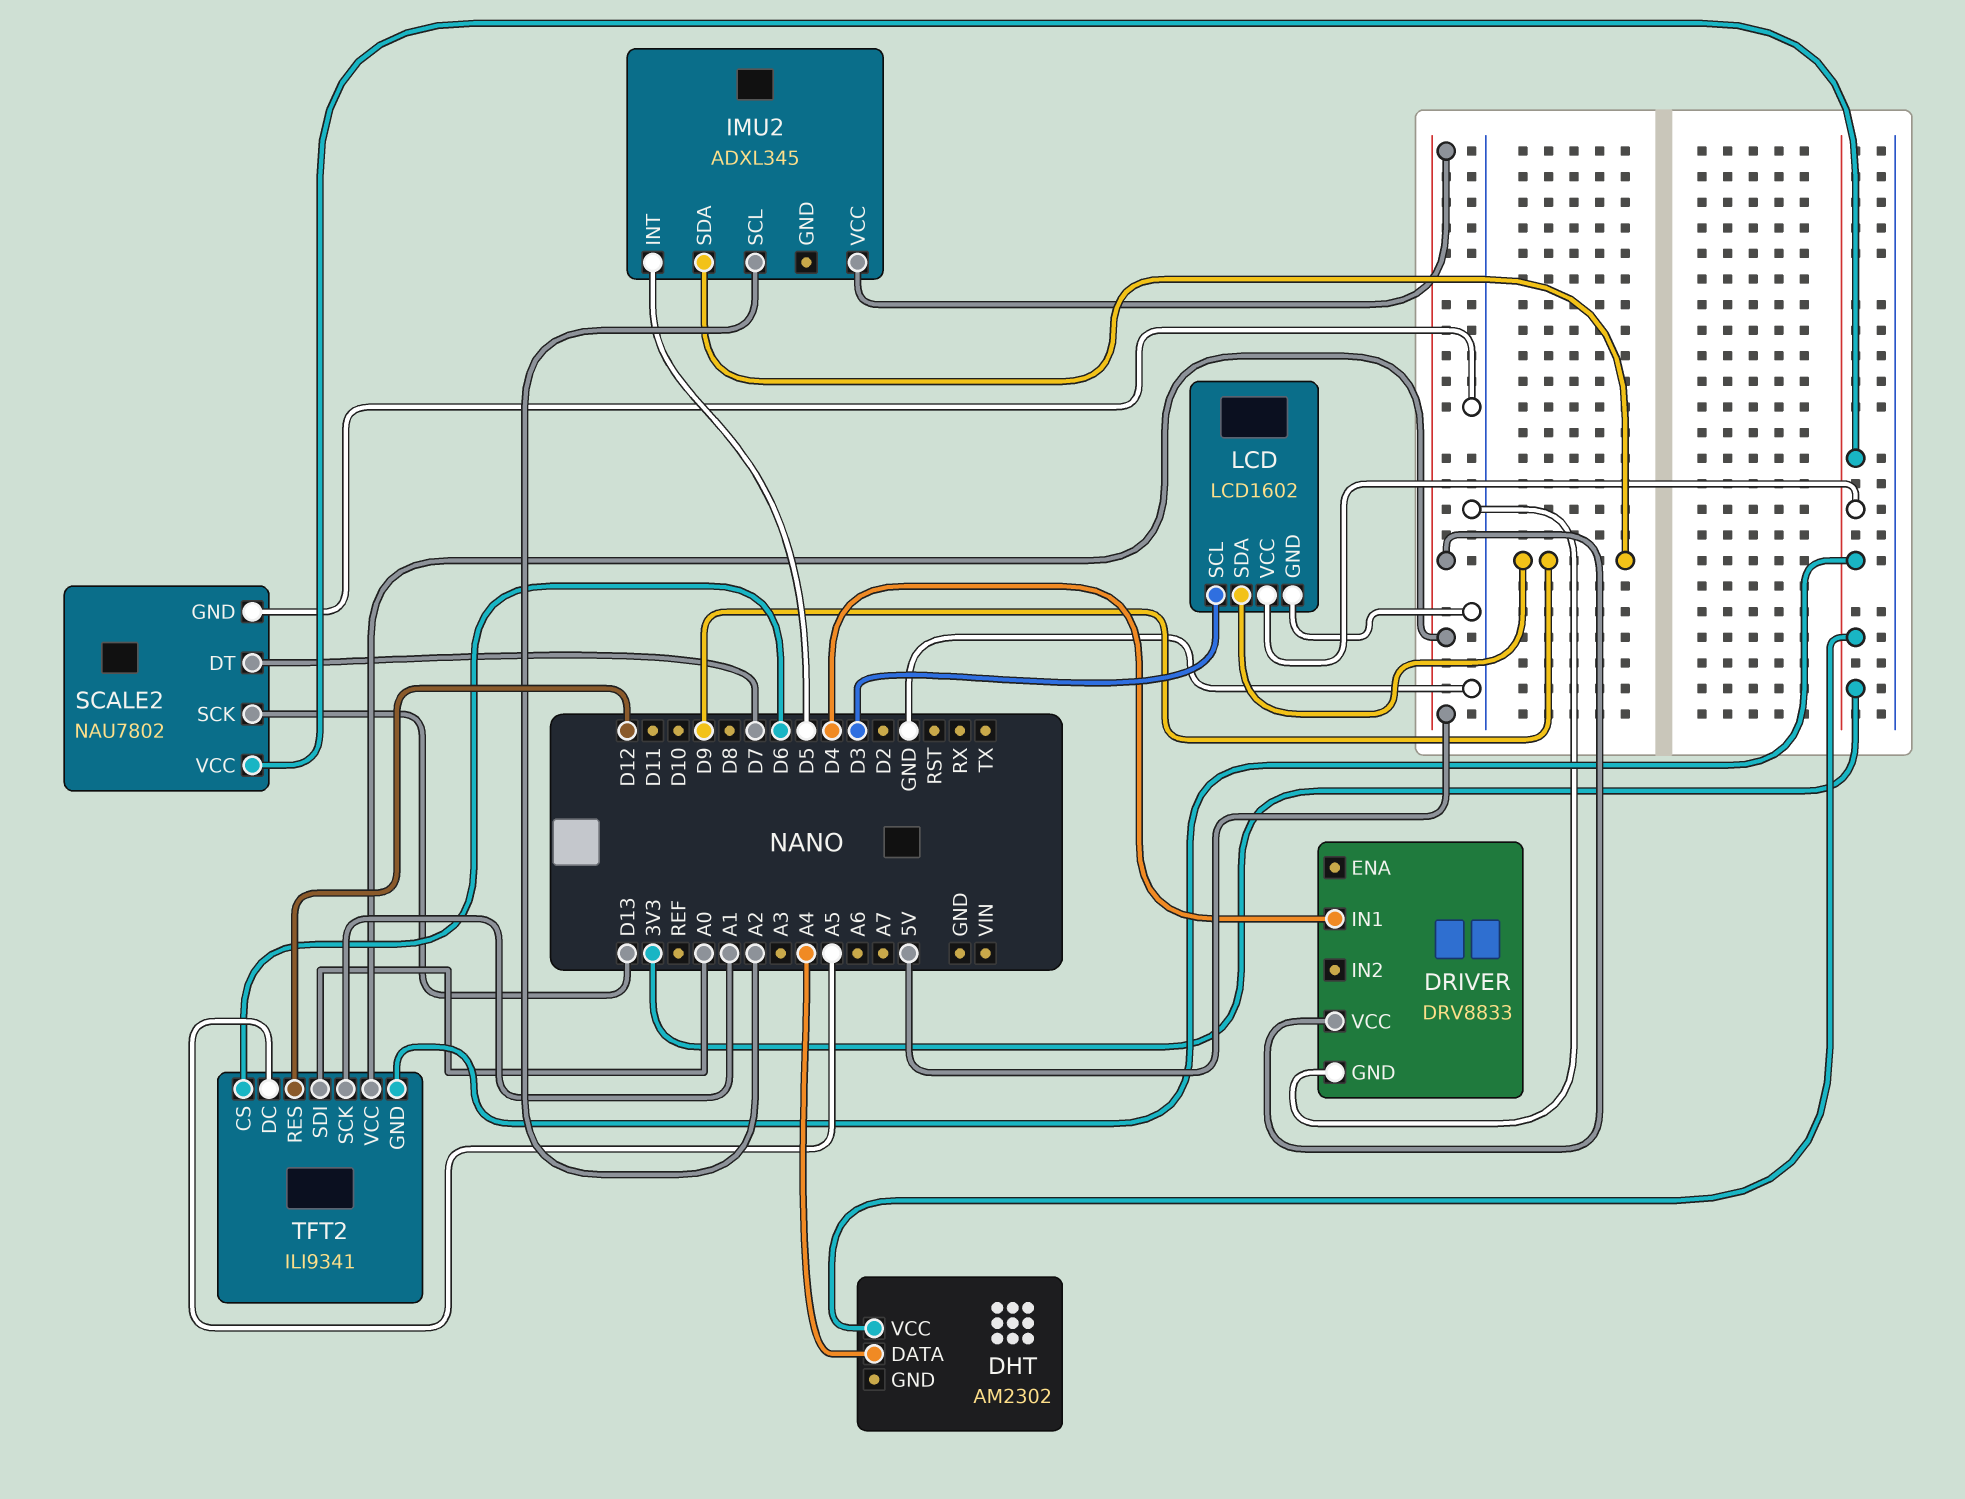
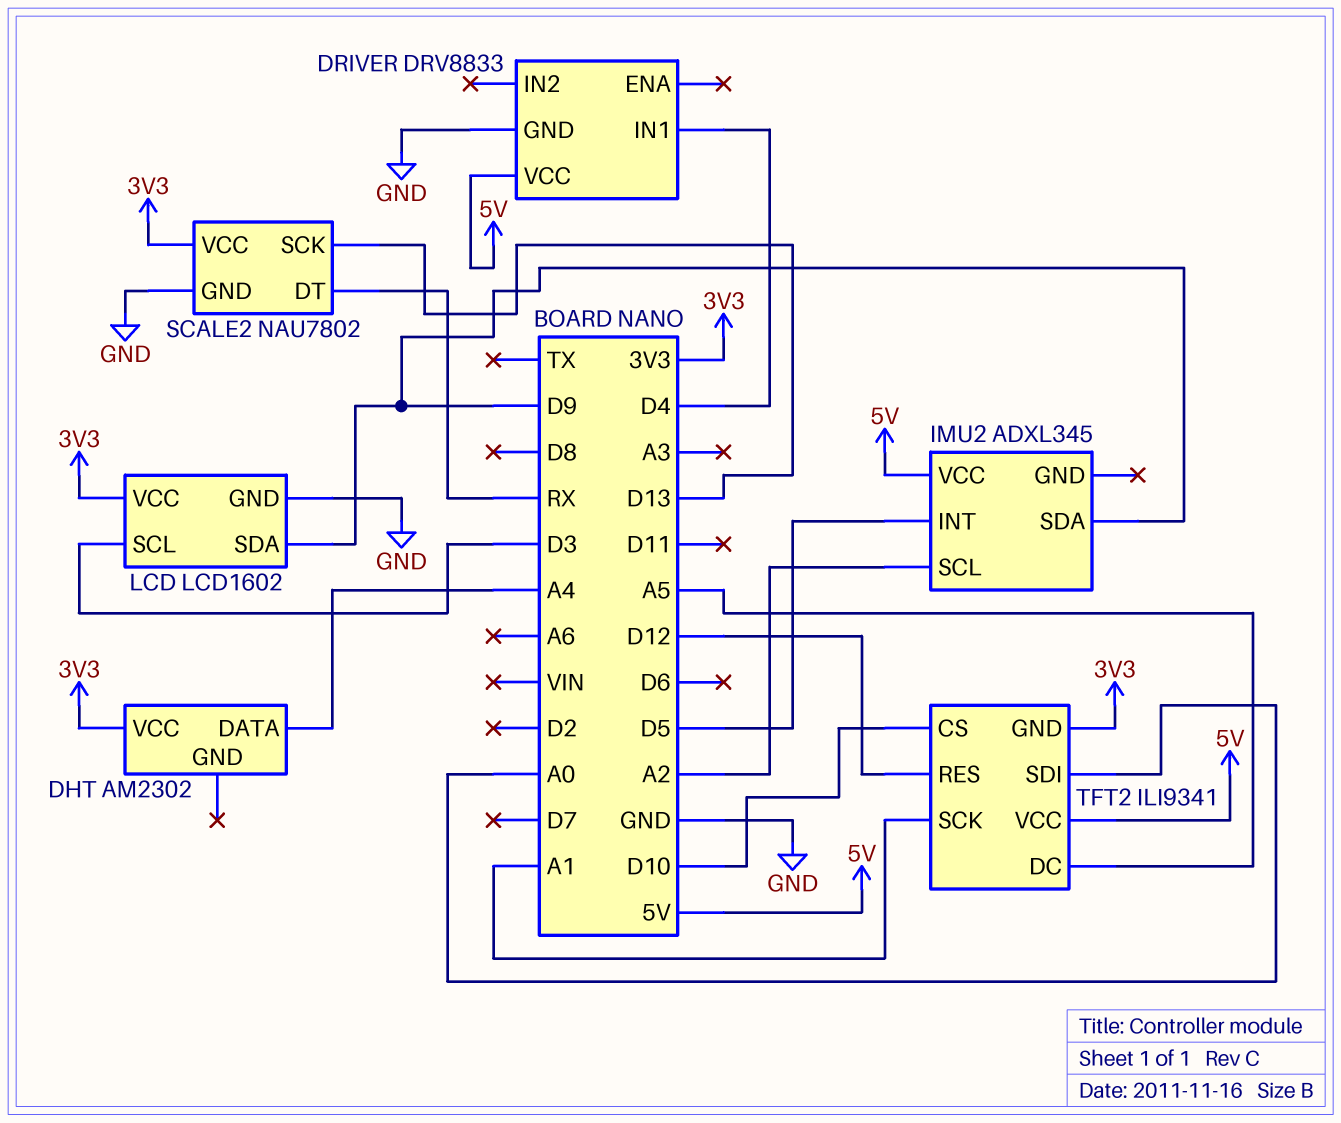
SCALE2 pin DT: D7 -> RX
TFT2 pin CS: D6 -> D10

